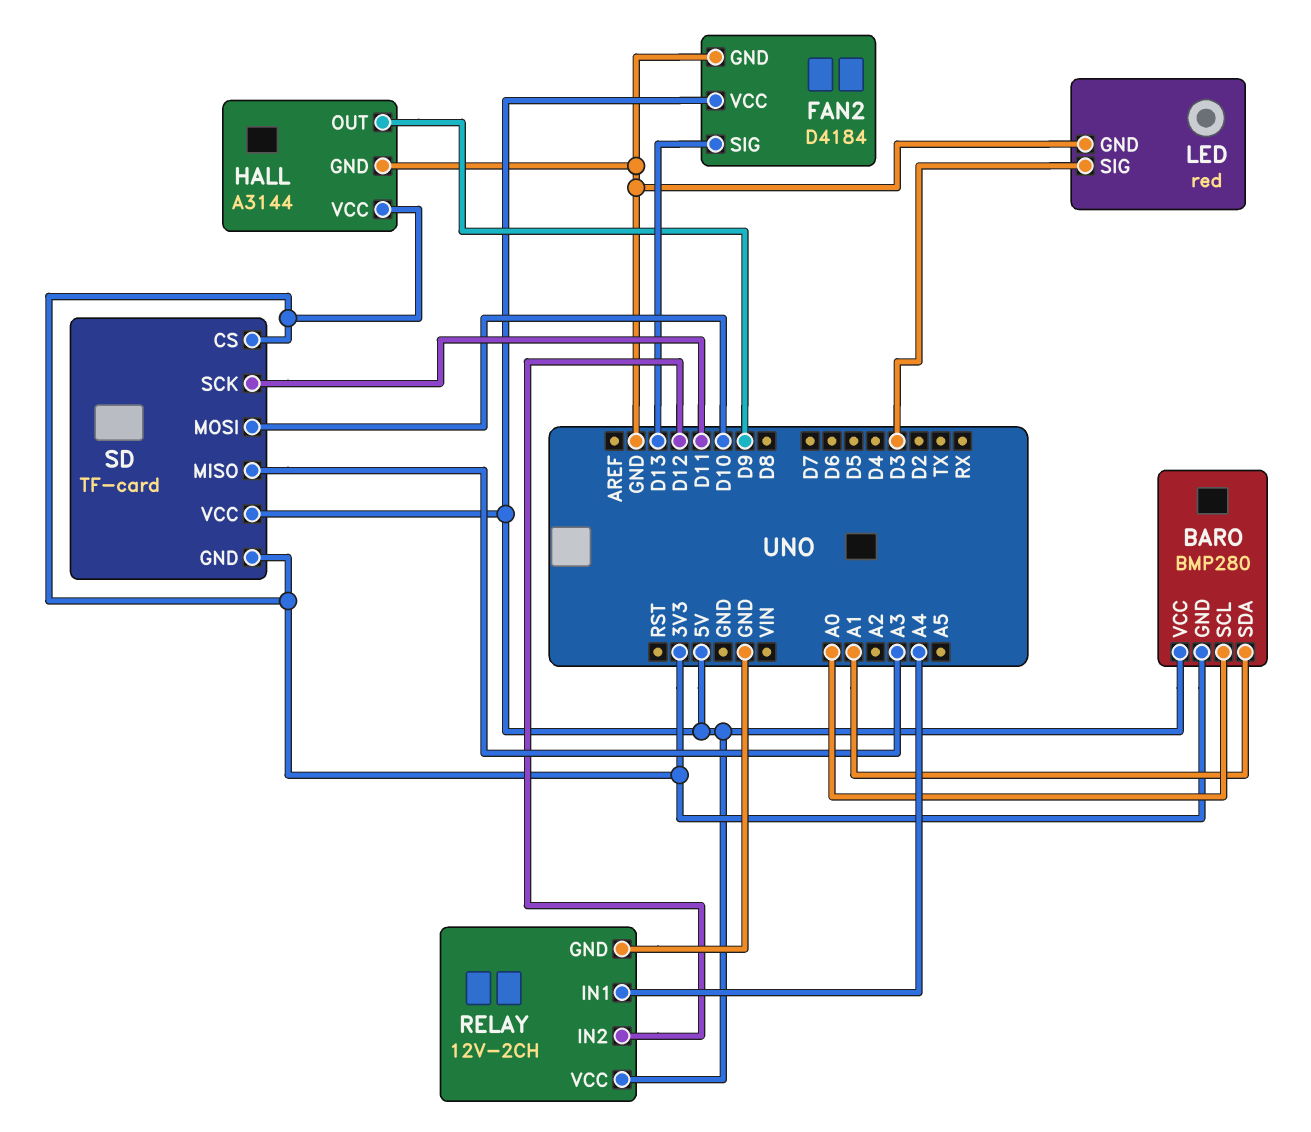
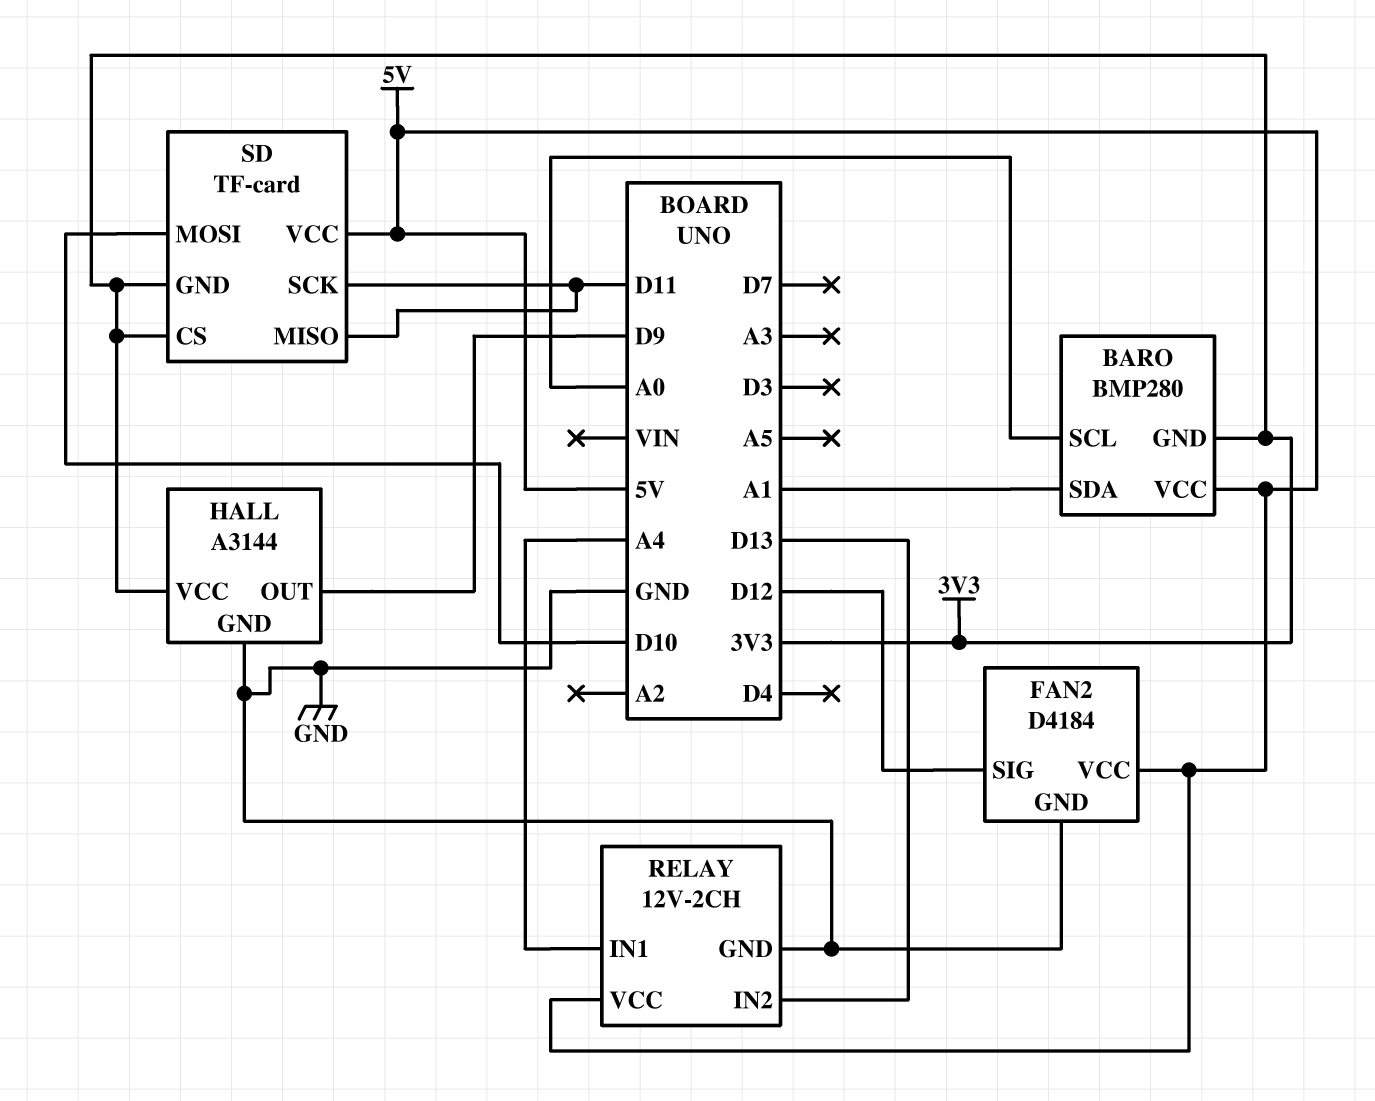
FAN2 pin SIG: D13 -> D12
LED: red -> none
LED pin GND: GND -> none
LED pin SIG: D3 -> none
RELAY pin IN2: D12 -> D13
SD pin MISO: A3 -> D11

